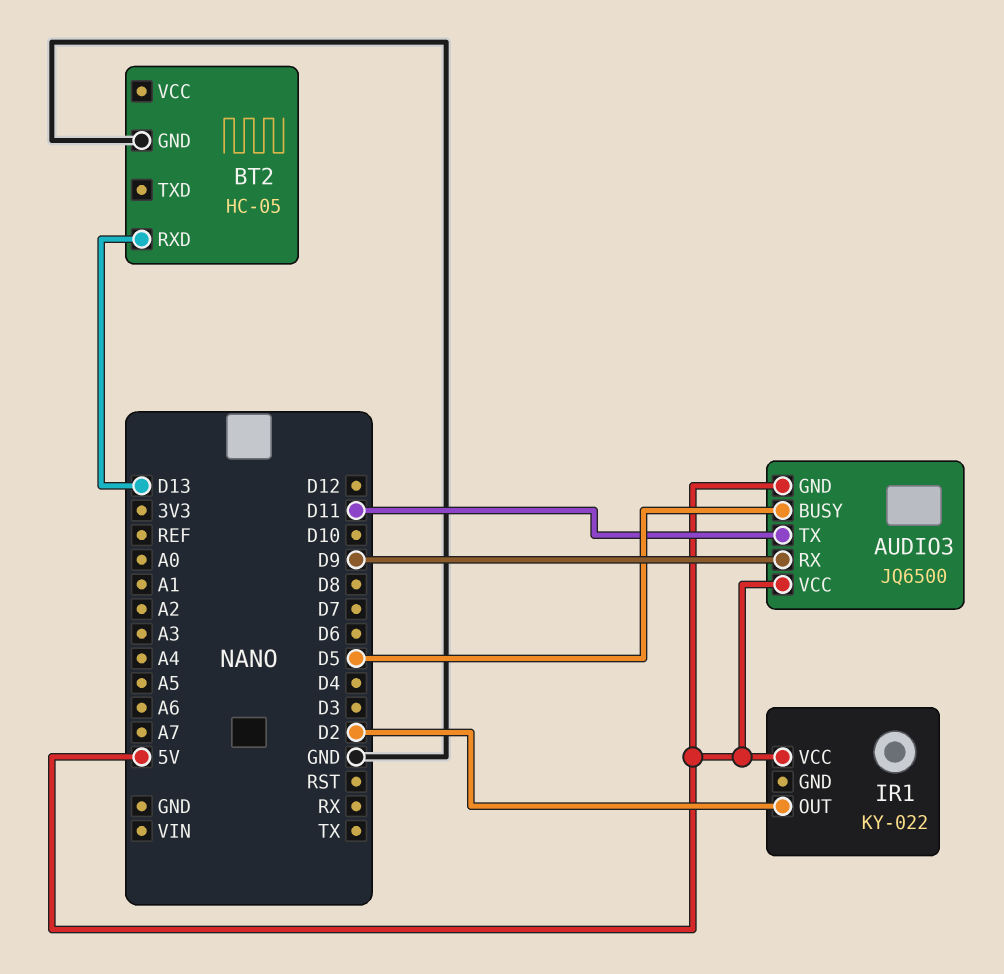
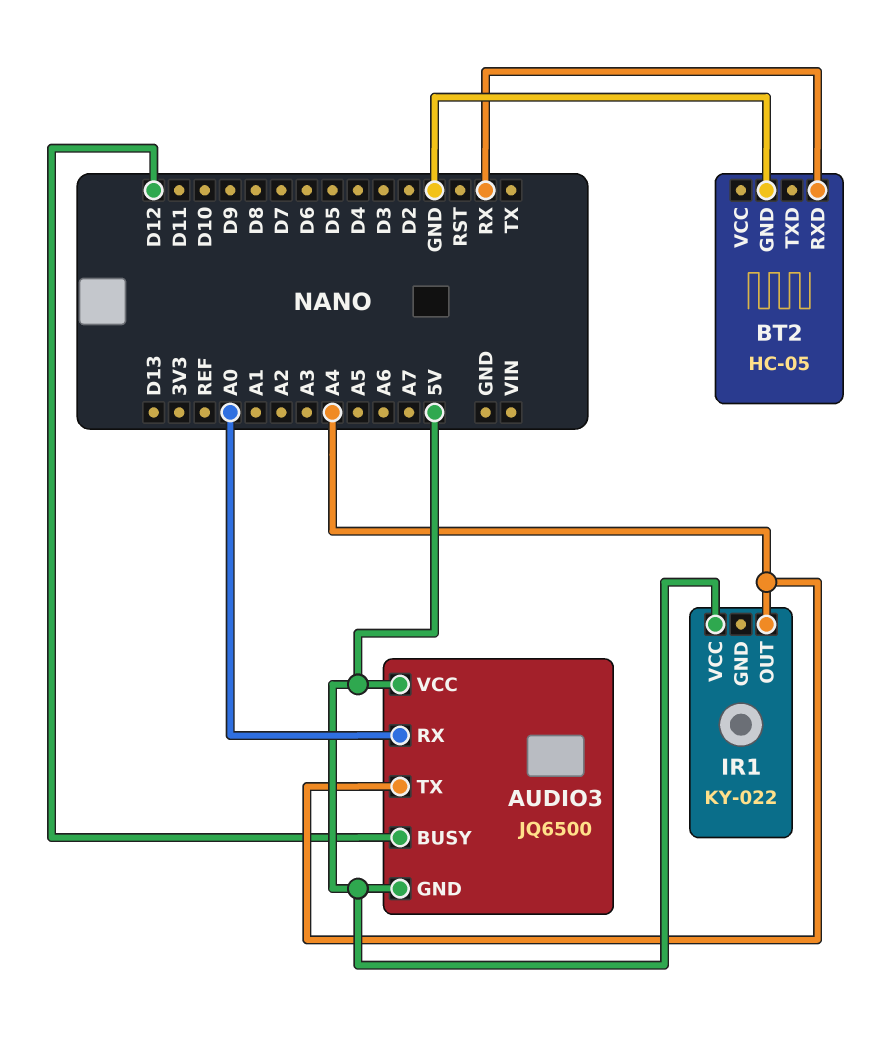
AUDIO3 pin BUSY: D5 -> D12
AUDIO3 pin RX: D9 -> A0
AUDIO3 pin TX: D11 -> A4
BT2 pin RXD: D13 -> RX
IR1 pin OUT: D2 -> A4

